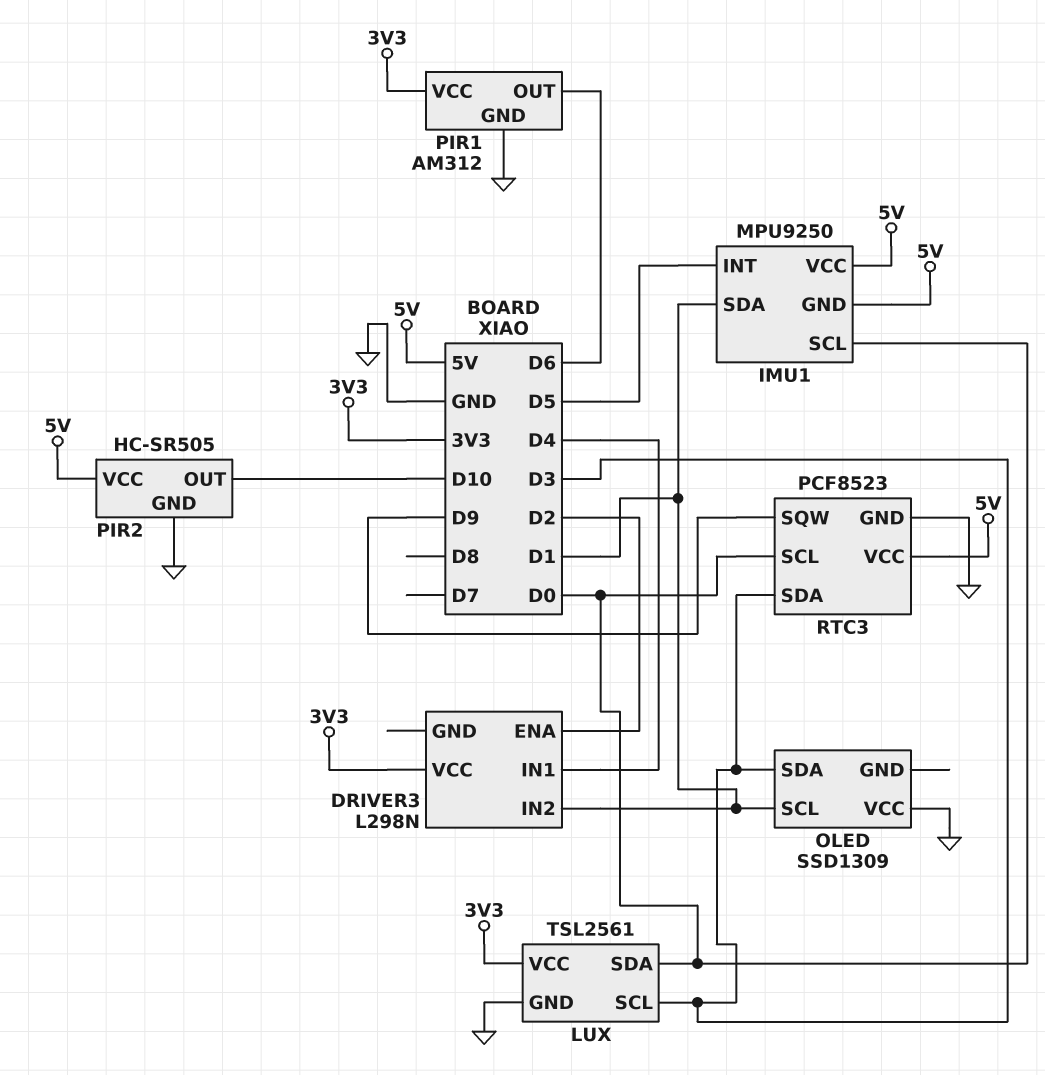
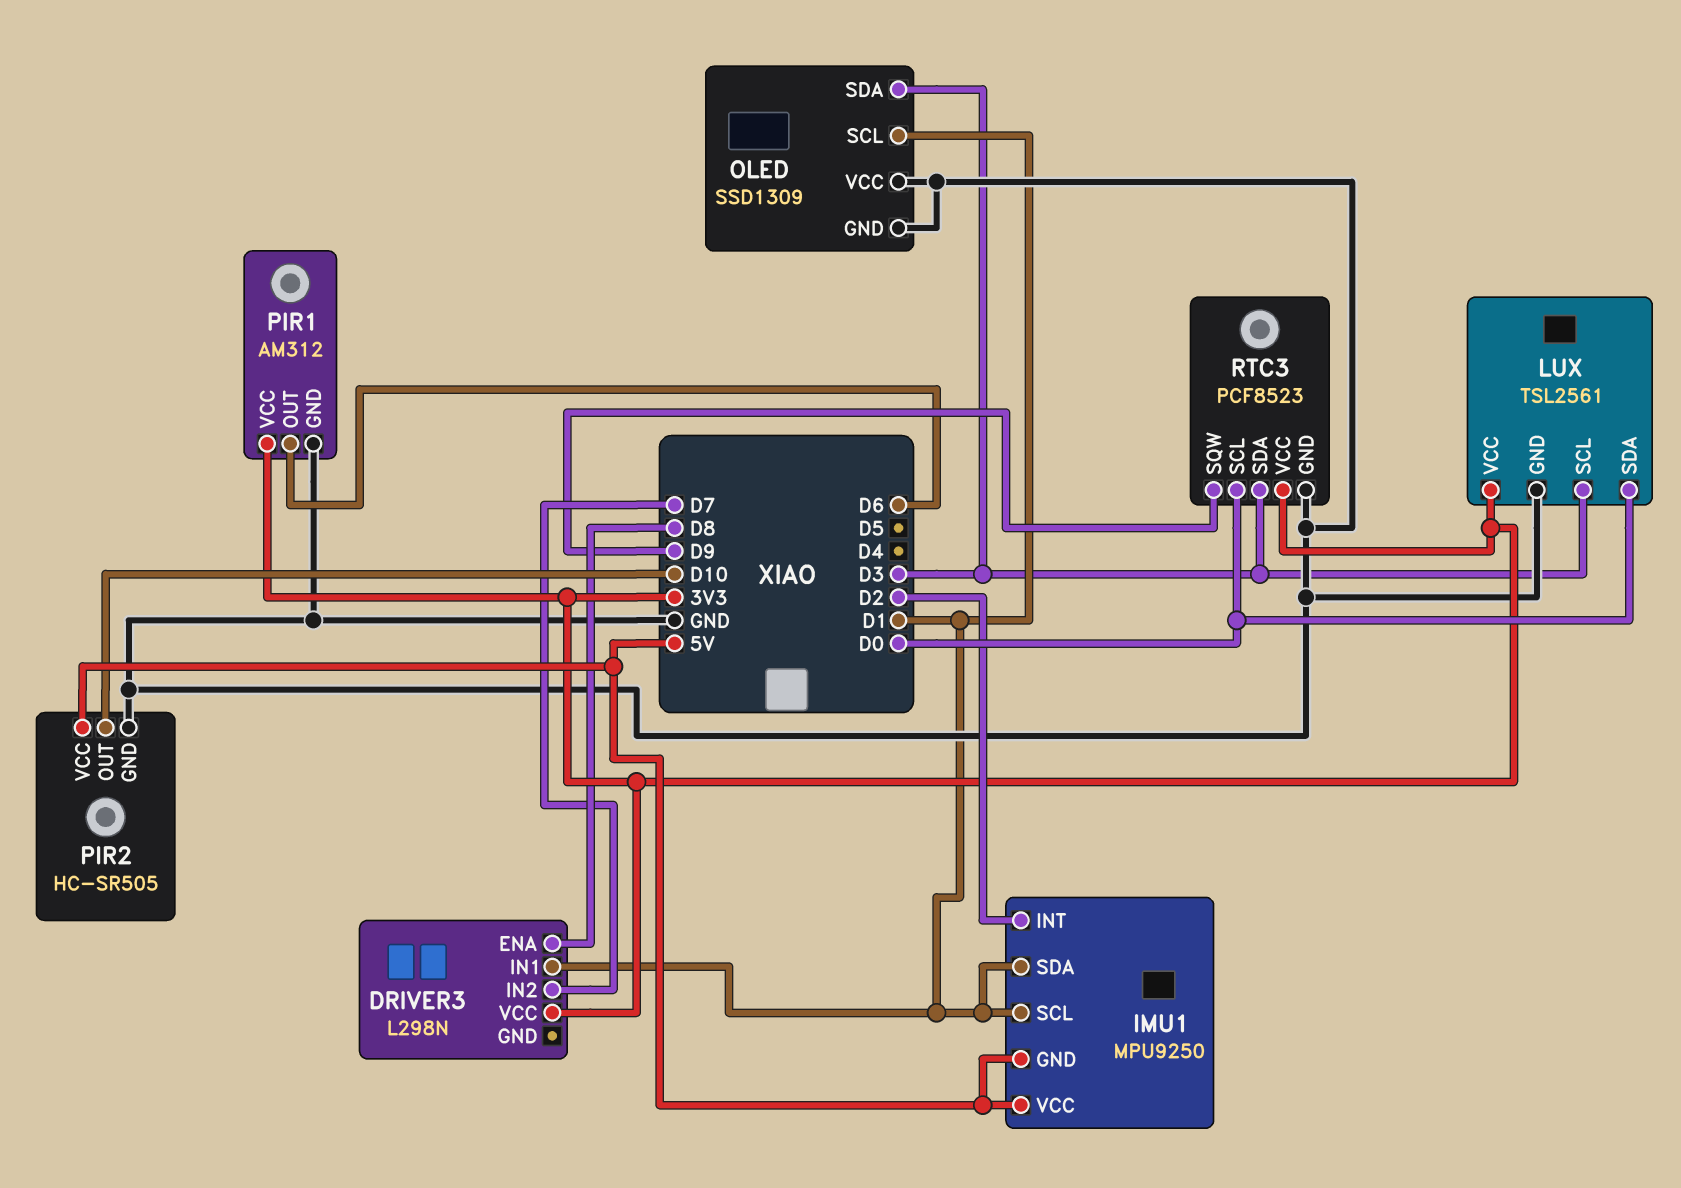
DRIVER3 pin ENA: D2 -> D8
DRIVER3 pin IN1: D4 -> D1
DRIVER3 pin IN2: D1 -> D7
IMU1 pin INT: D5 -> D2
IMU1 pin SCL: D0 -> D1
OLED pin GND: none -> GND
RTC3 pin VCC: 5V -> 3V3

